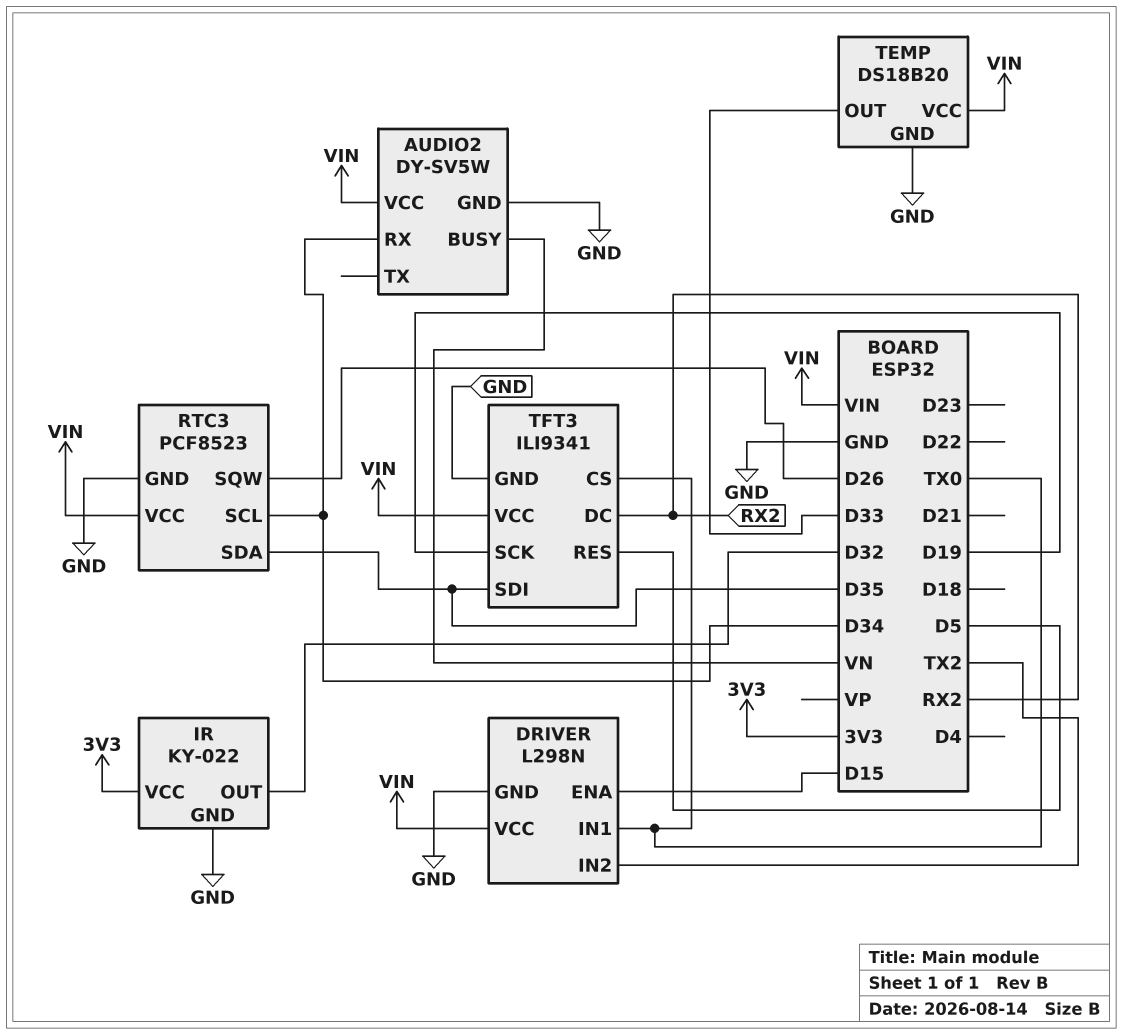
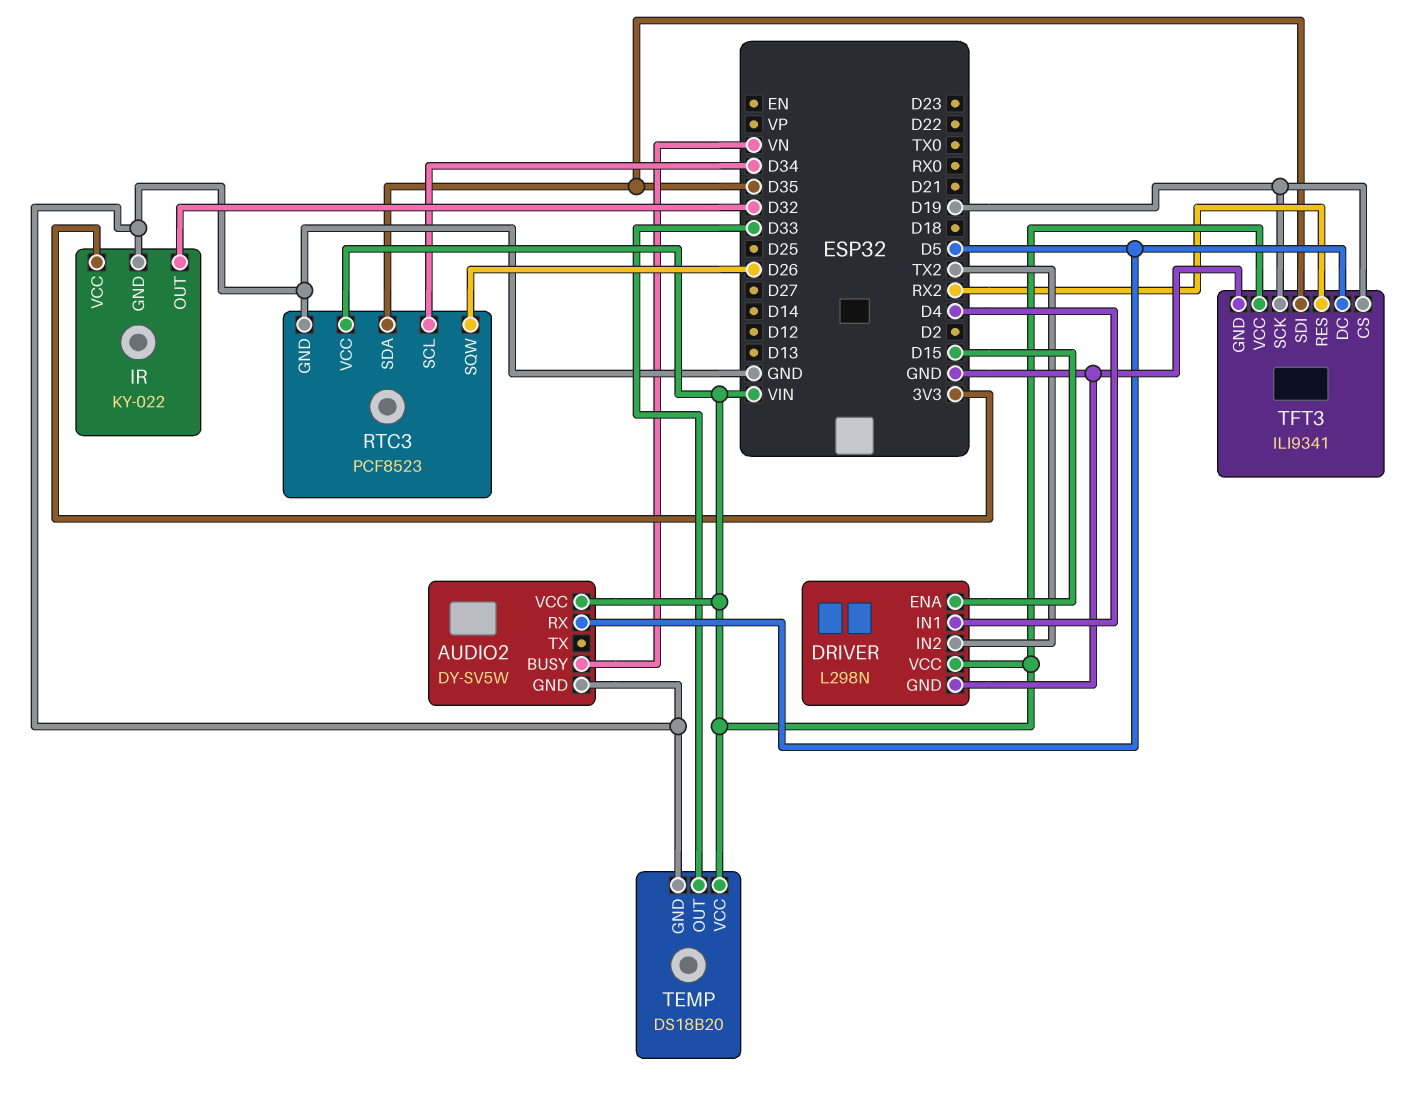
AUDIO2 pin RX: D34 -> D5
DRIVER pin IN1: TX0 -> D4
TFT3 pin CS: TX0 -> D19
TFT3 pin DC: RX2 -> D5
TFT3 pin RES: D5 -> RX2

